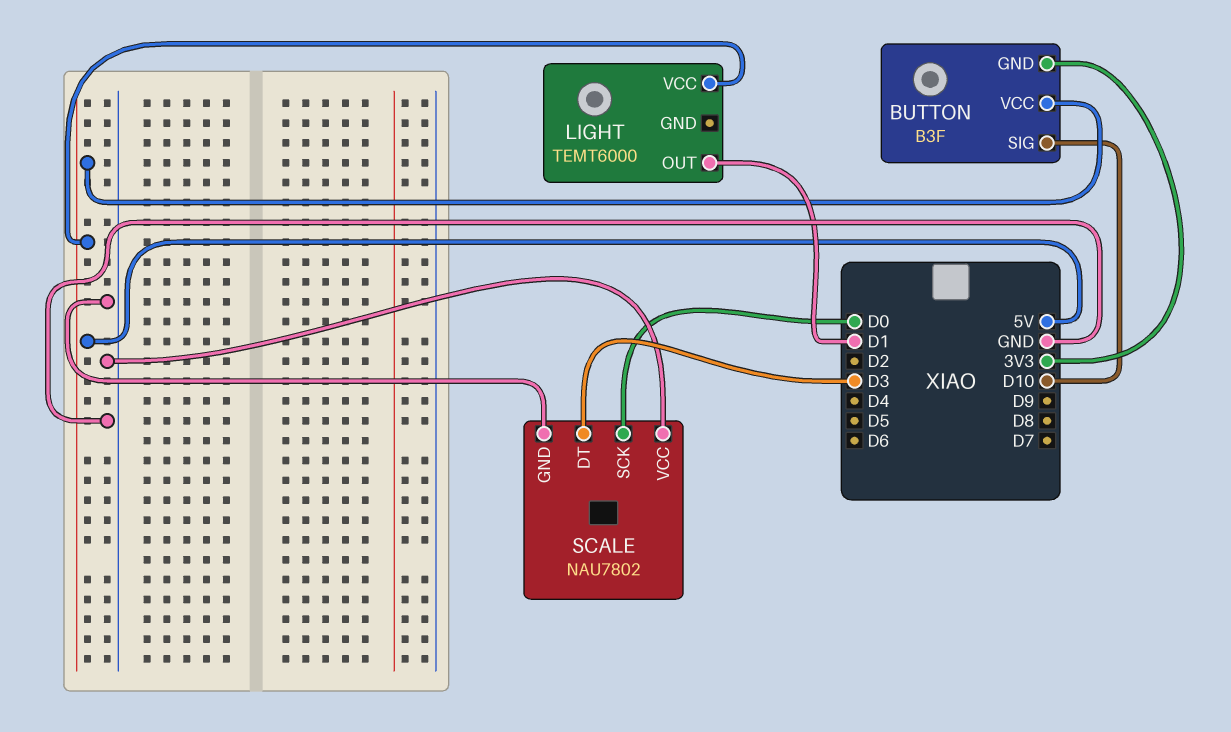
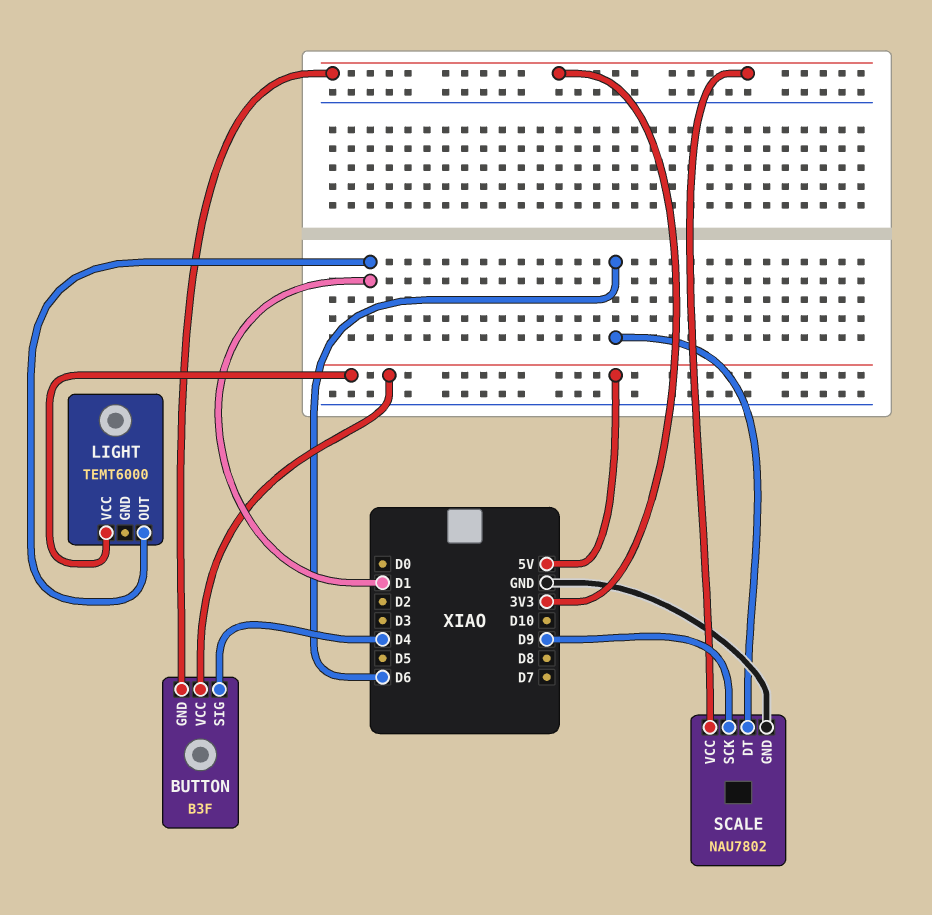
BUTTON pin SIG: D10 -> D4
SCALE pin DT: D3 -> D6
SCALE pin SCK: D0 -> D9
SCALE pin VCC: GND -> 3V3

